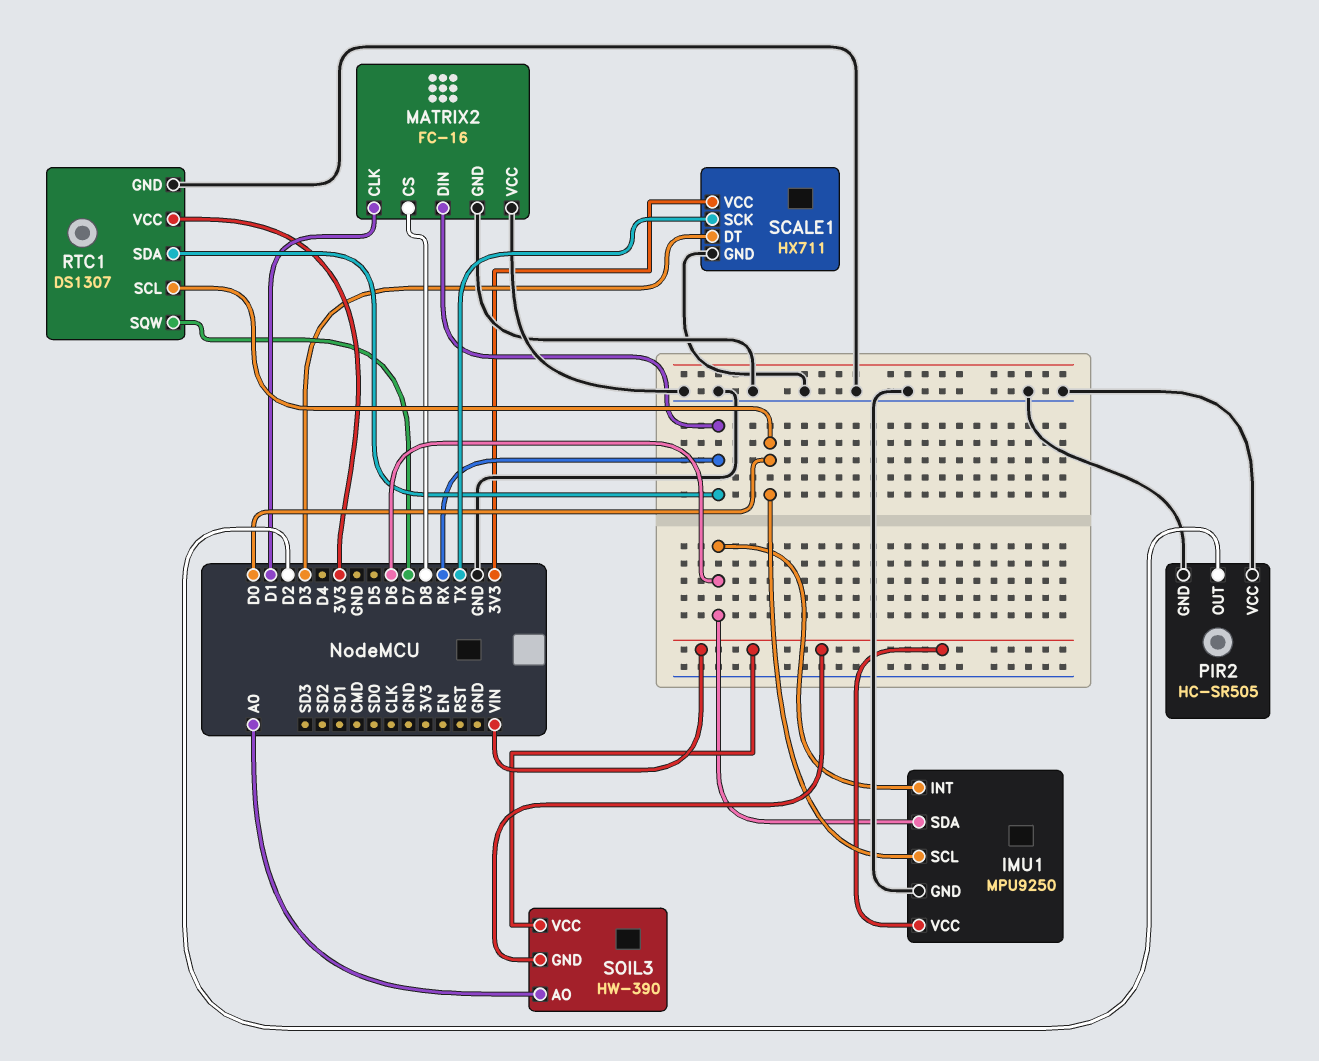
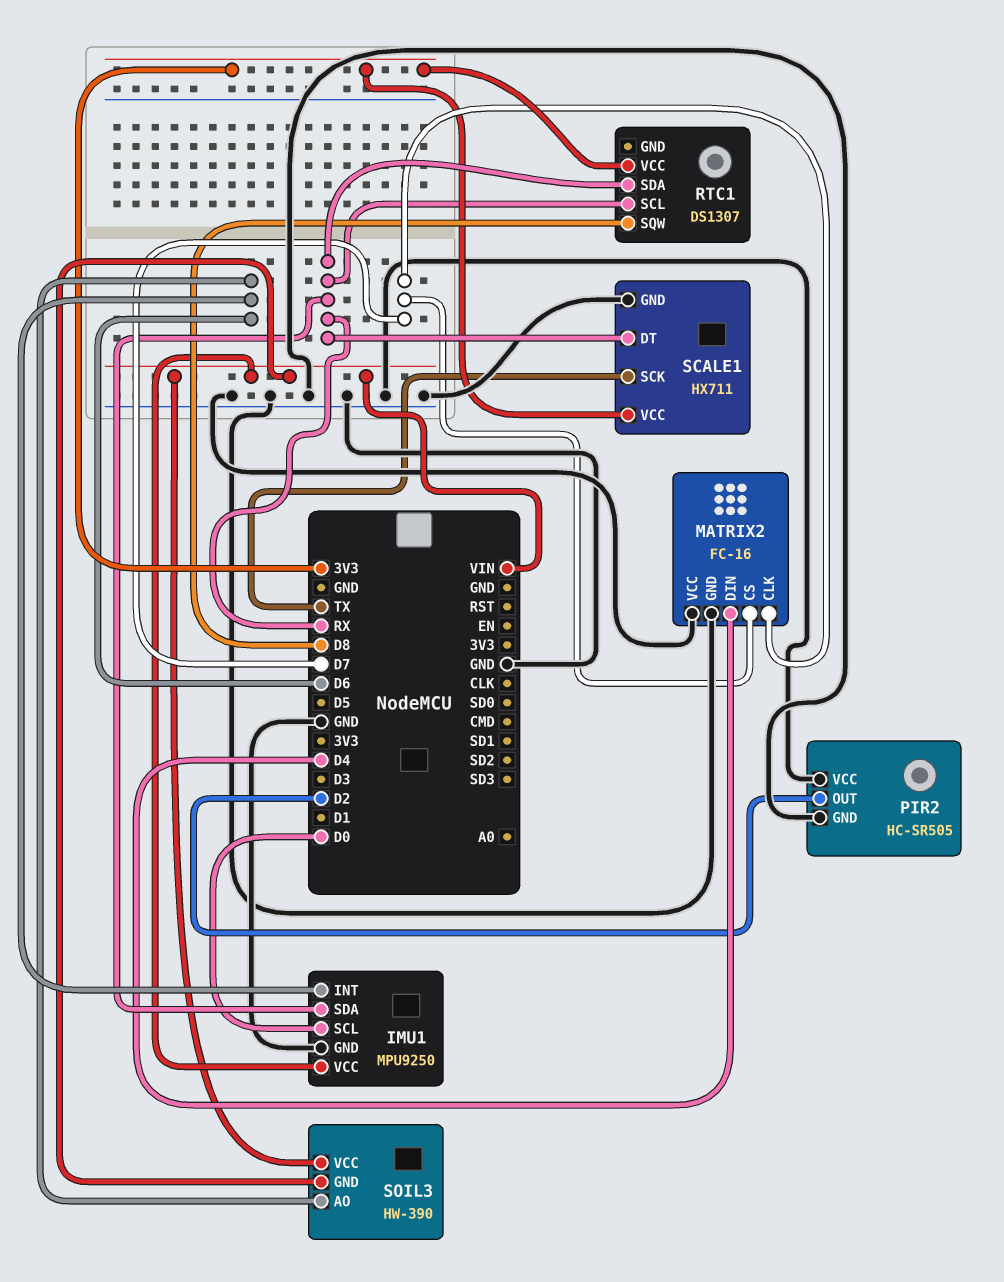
IMU1 pin SDA: D6 -> RX
MATRIX2 pin CLK: D1 -> D7
MATRIX2 pin CS: D8 -> D7
MATRIX2 pin DIN: RX -> D4
RTC1 pin GND: GND -> none
RTC1 pin SCL: D0 -> RX
RTC1 pin SQW: D7 -> D8
SCALE1 pin DT: D3 -> RX
SOIL3 pin AO: A0 -> D6

